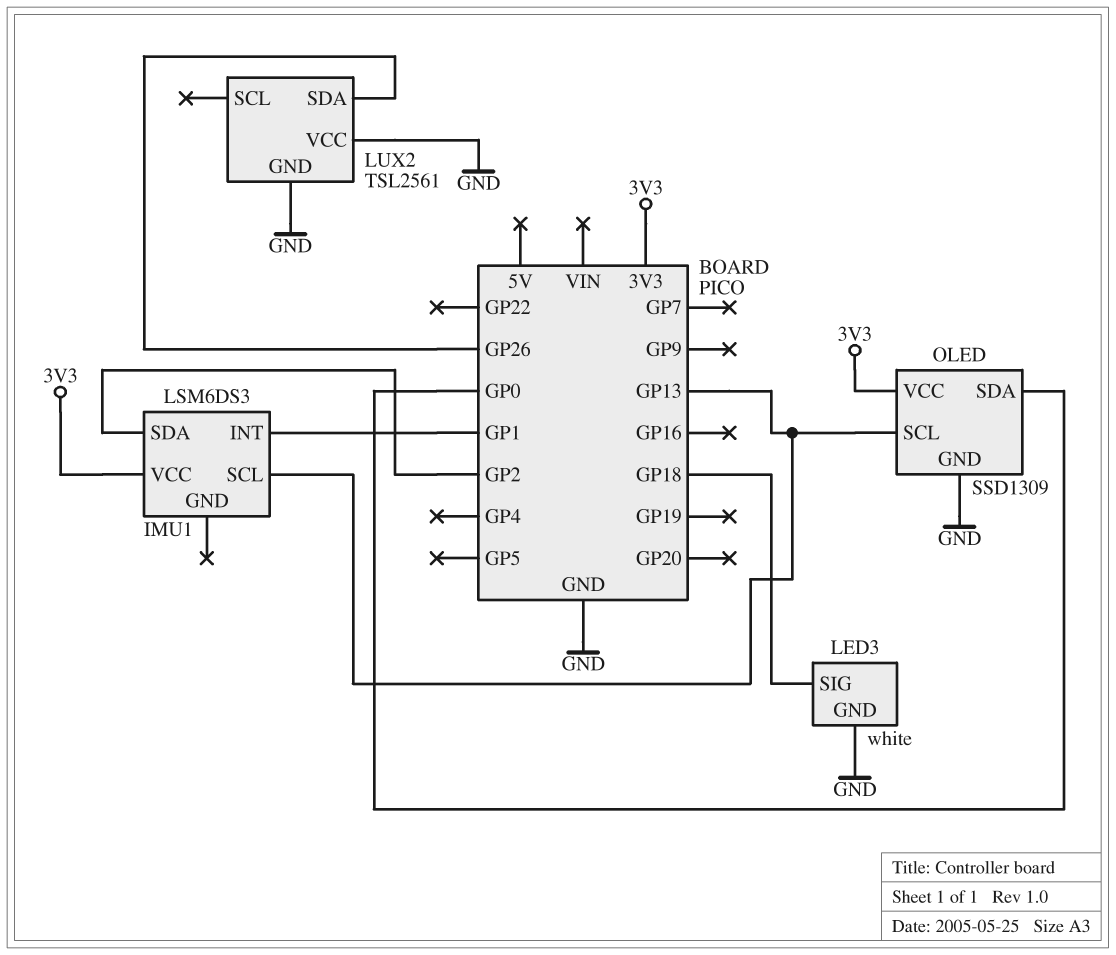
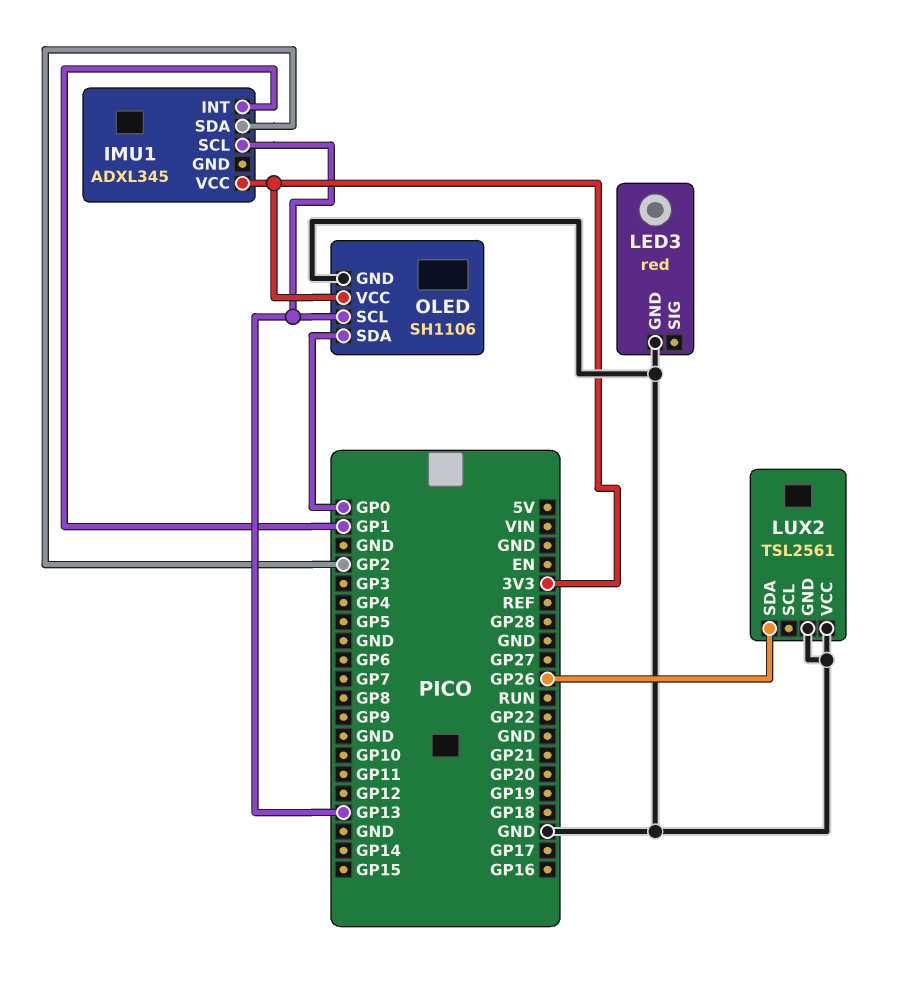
IMU1: LSM6DS3 -> ADXL345
LED3: white -> red
LED3 pin SIG: GP18 -> none
OLED: SSD1309 -> SH1106

